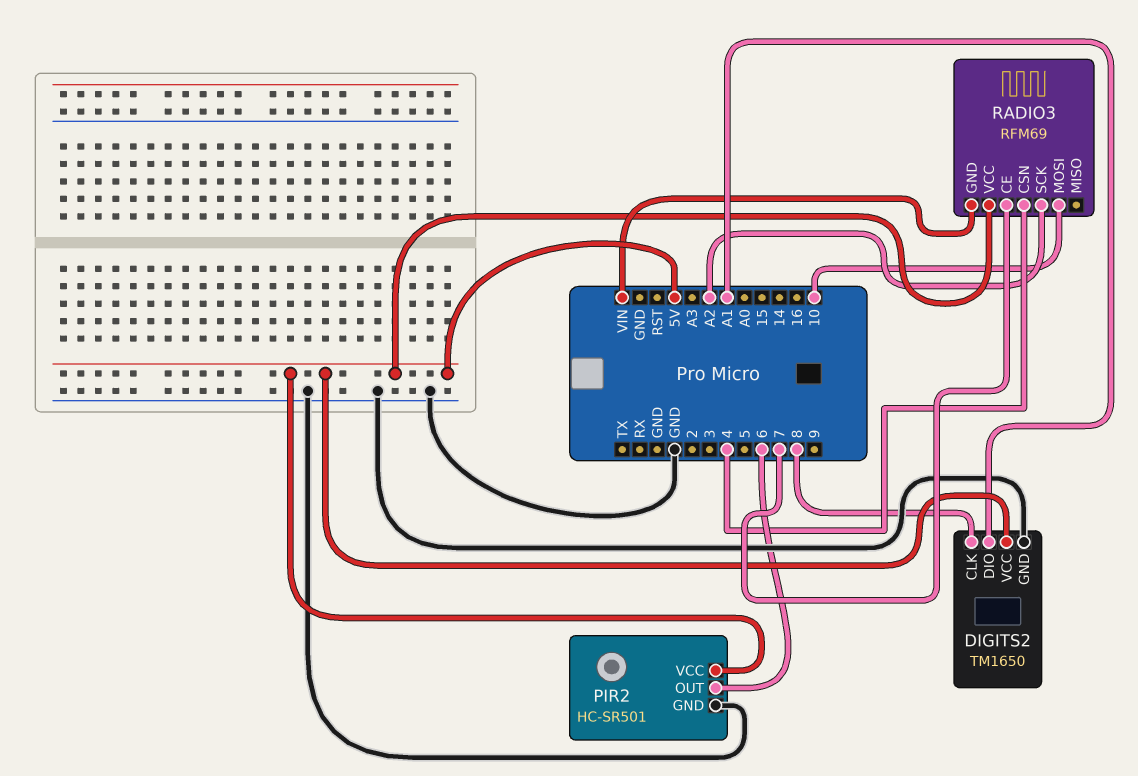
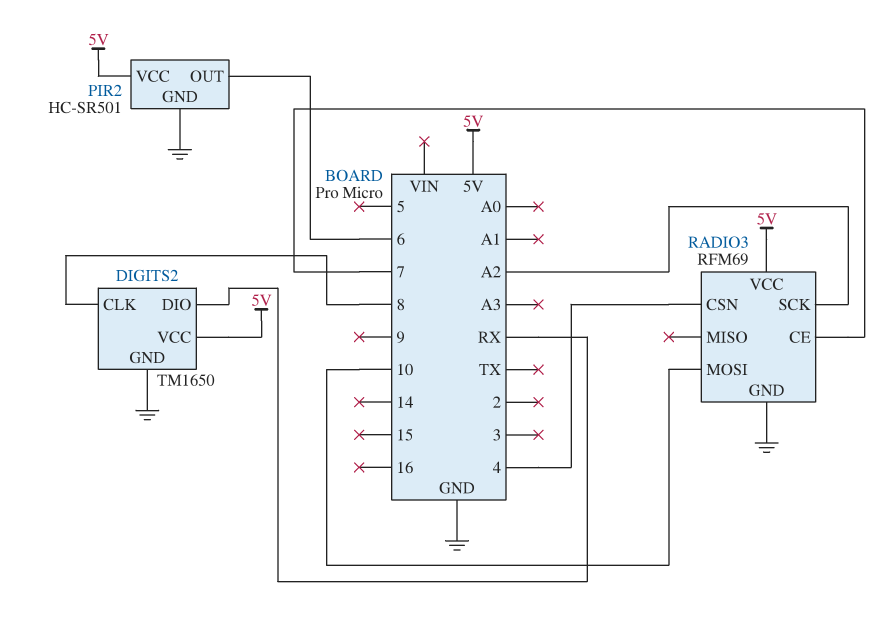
DIGITS2 pin DIO: A1 -> RX
RADIO3 pin GND: VIN -> GND

